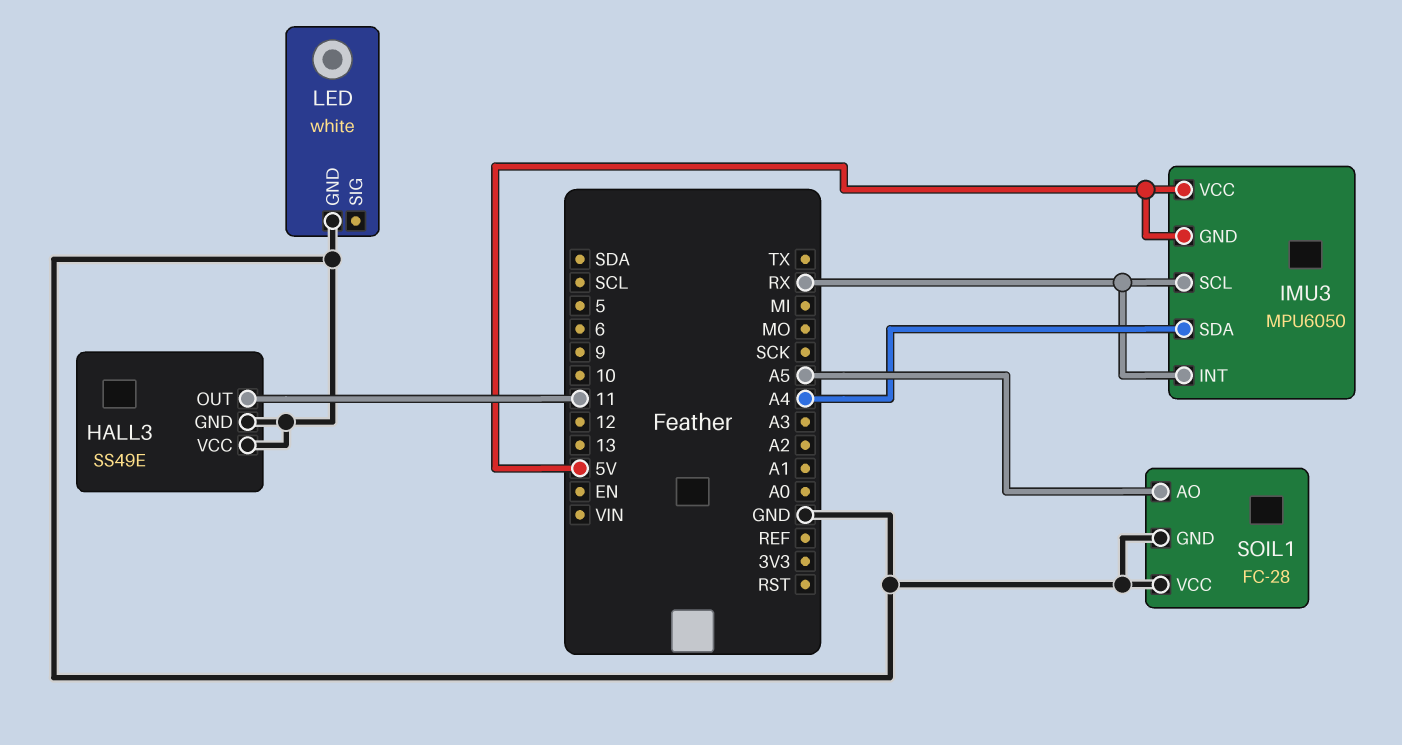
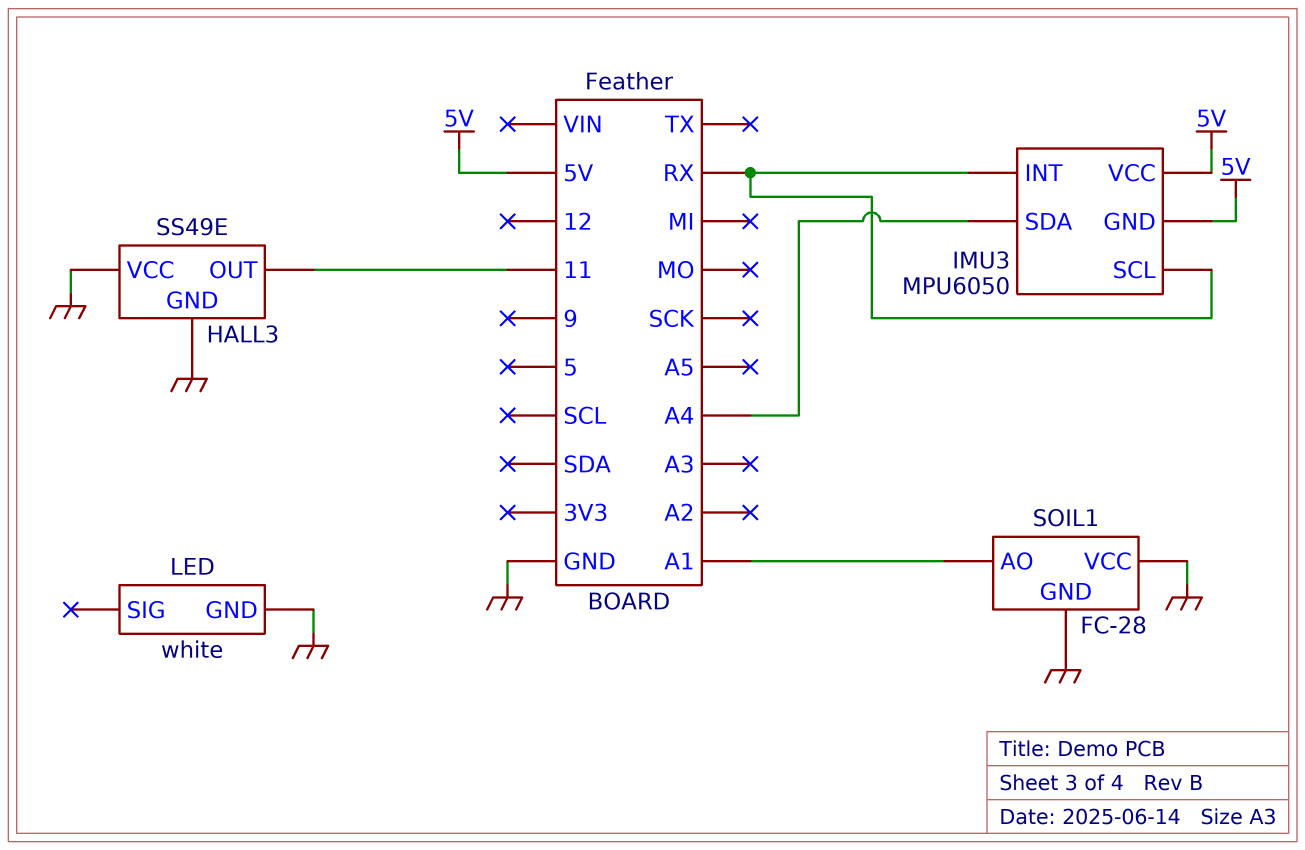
SOIL1 pin AO: A5 -> A1

